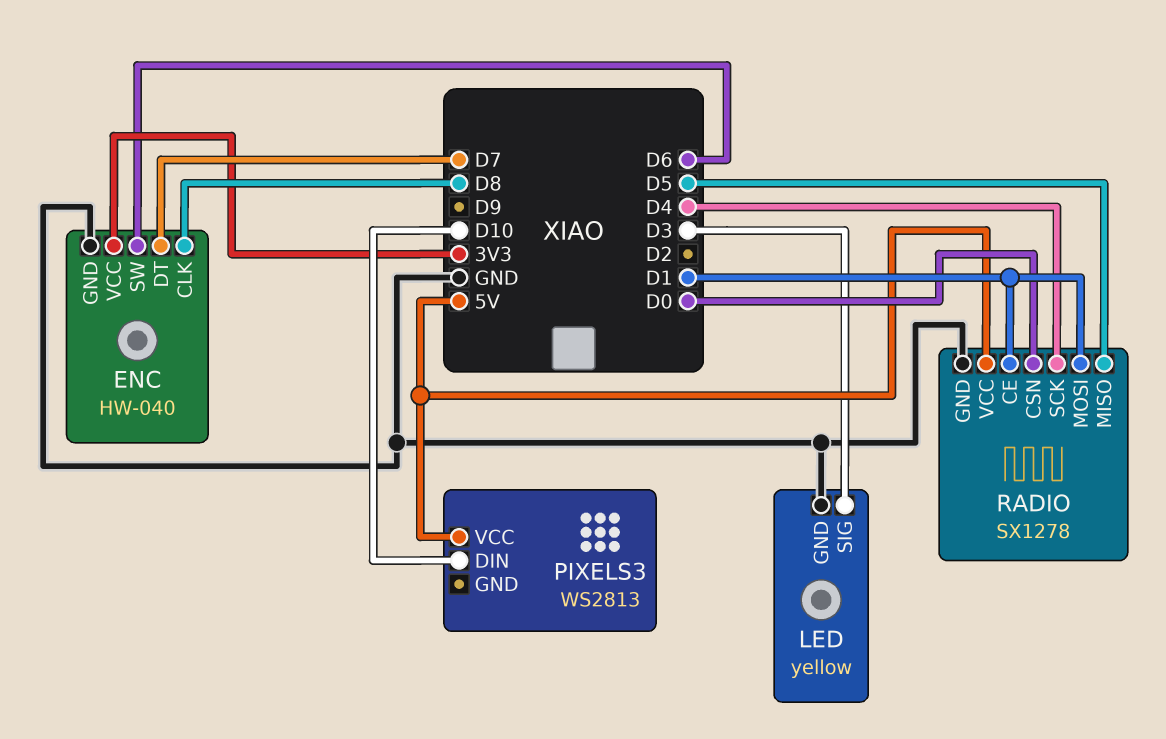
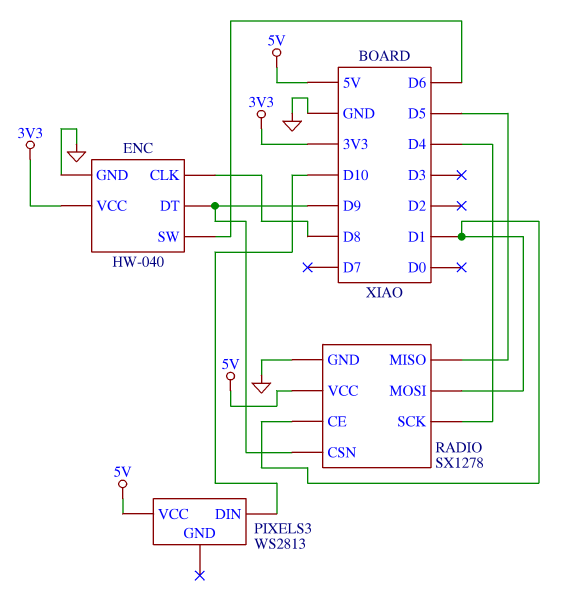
ENC pin DT: D7 -> D9
LED: yellow -> none
LED pin GND: GND -> none
LED pin SIG: D3 -> none
RADIO pin CSN: D0 -> D9

